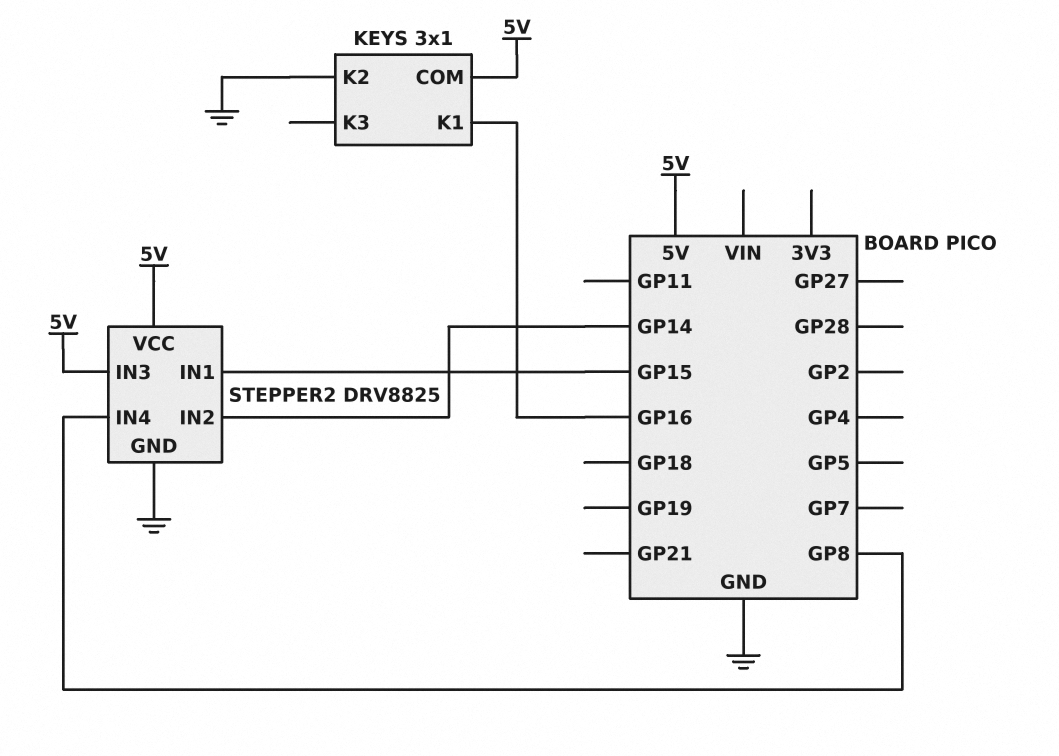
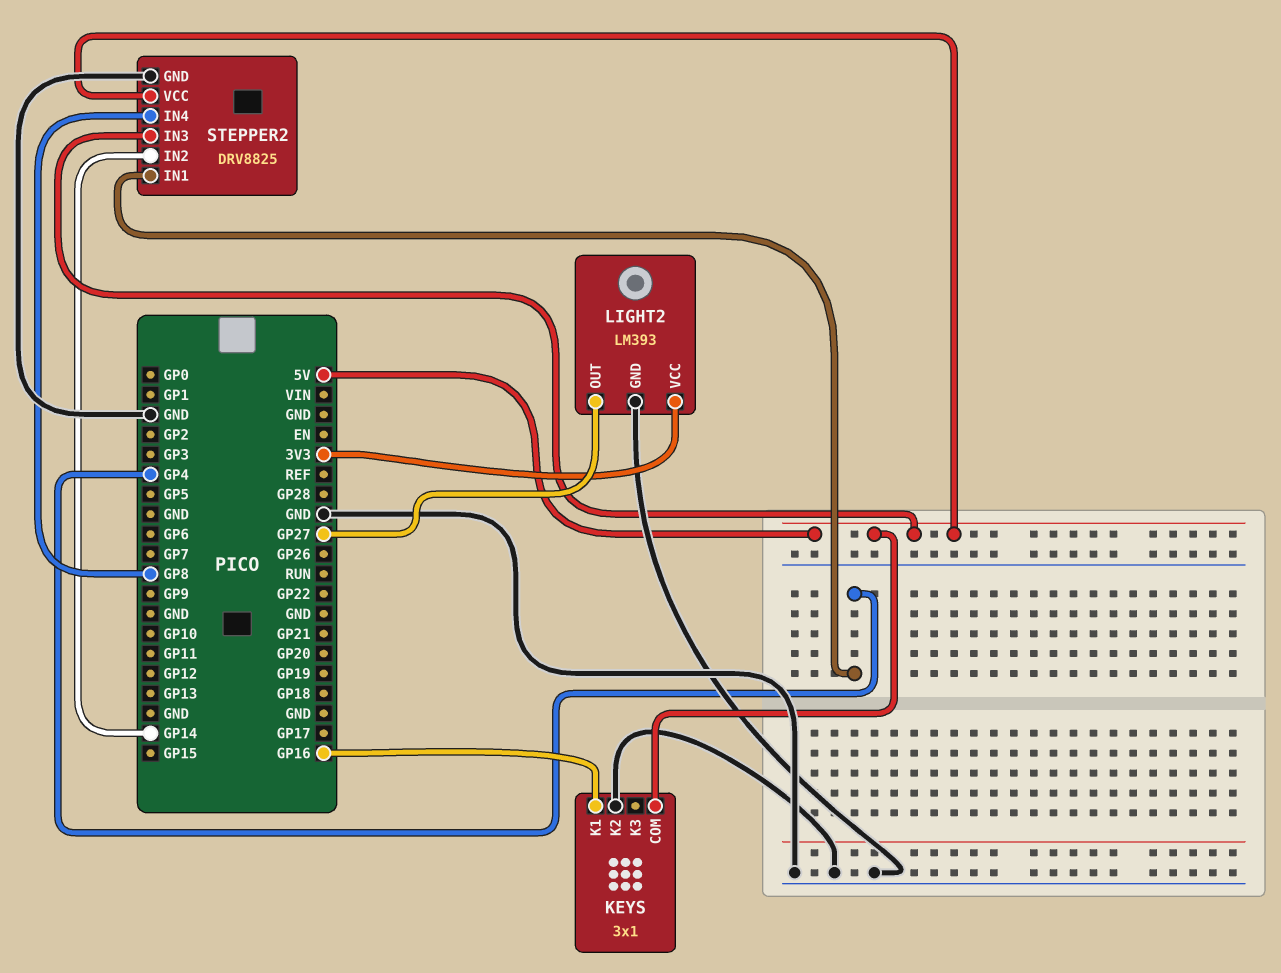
LIGHT2: none -> LM393
LIGHT2 pin GND: none -> GND
LIGHT2 pin OUT: none -> GP27
LIGHT2 pin VCC: none -> 3V3
STEPPER2 pin IN1: GP15 -> GP4

